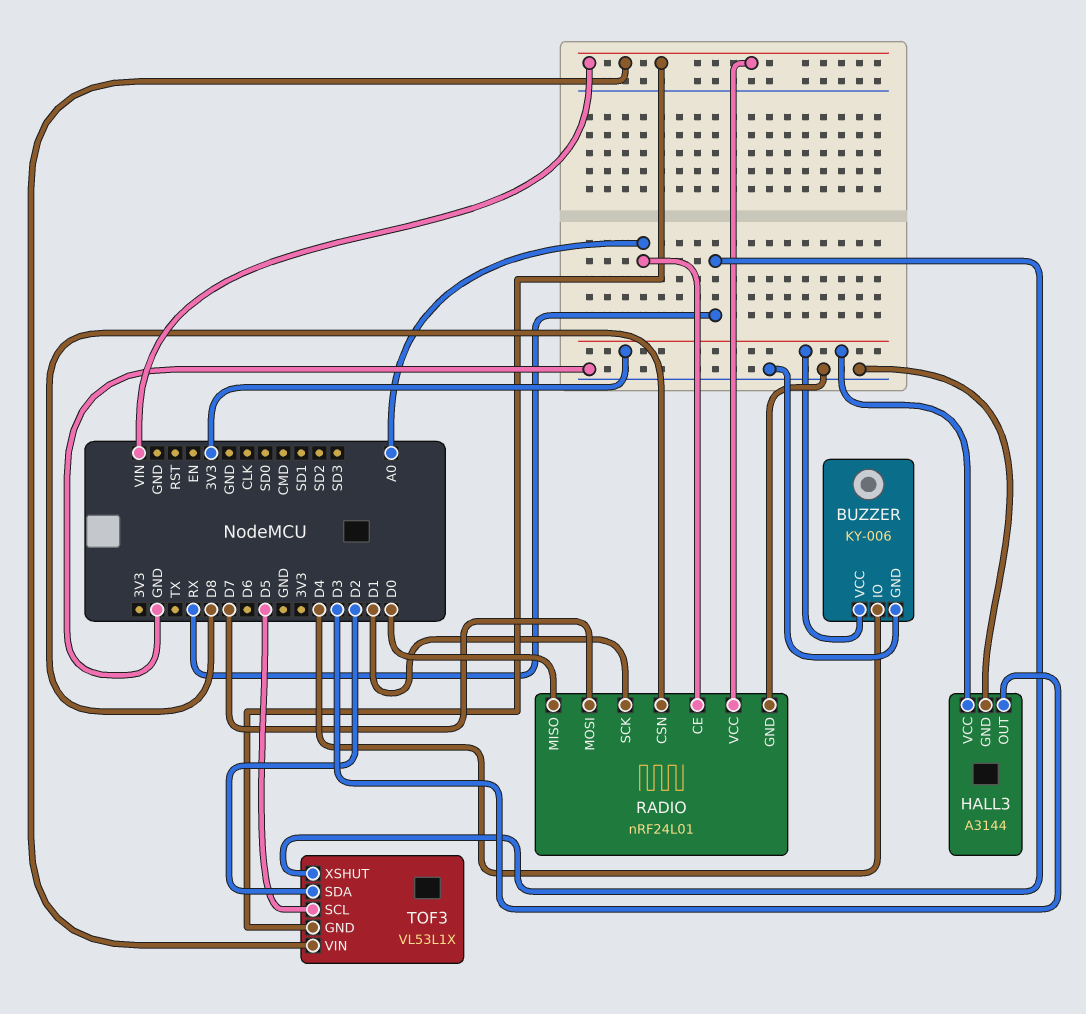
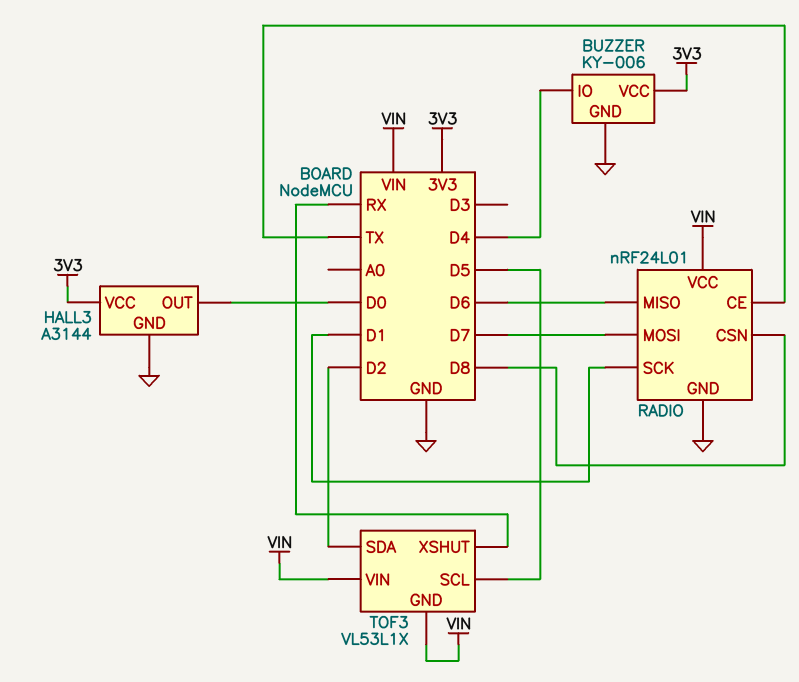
HALL3 pin OUT: D3 -> D0
RADIO pin CE: A0 -> TX
RADIO pin MISO: D0 -> D6

